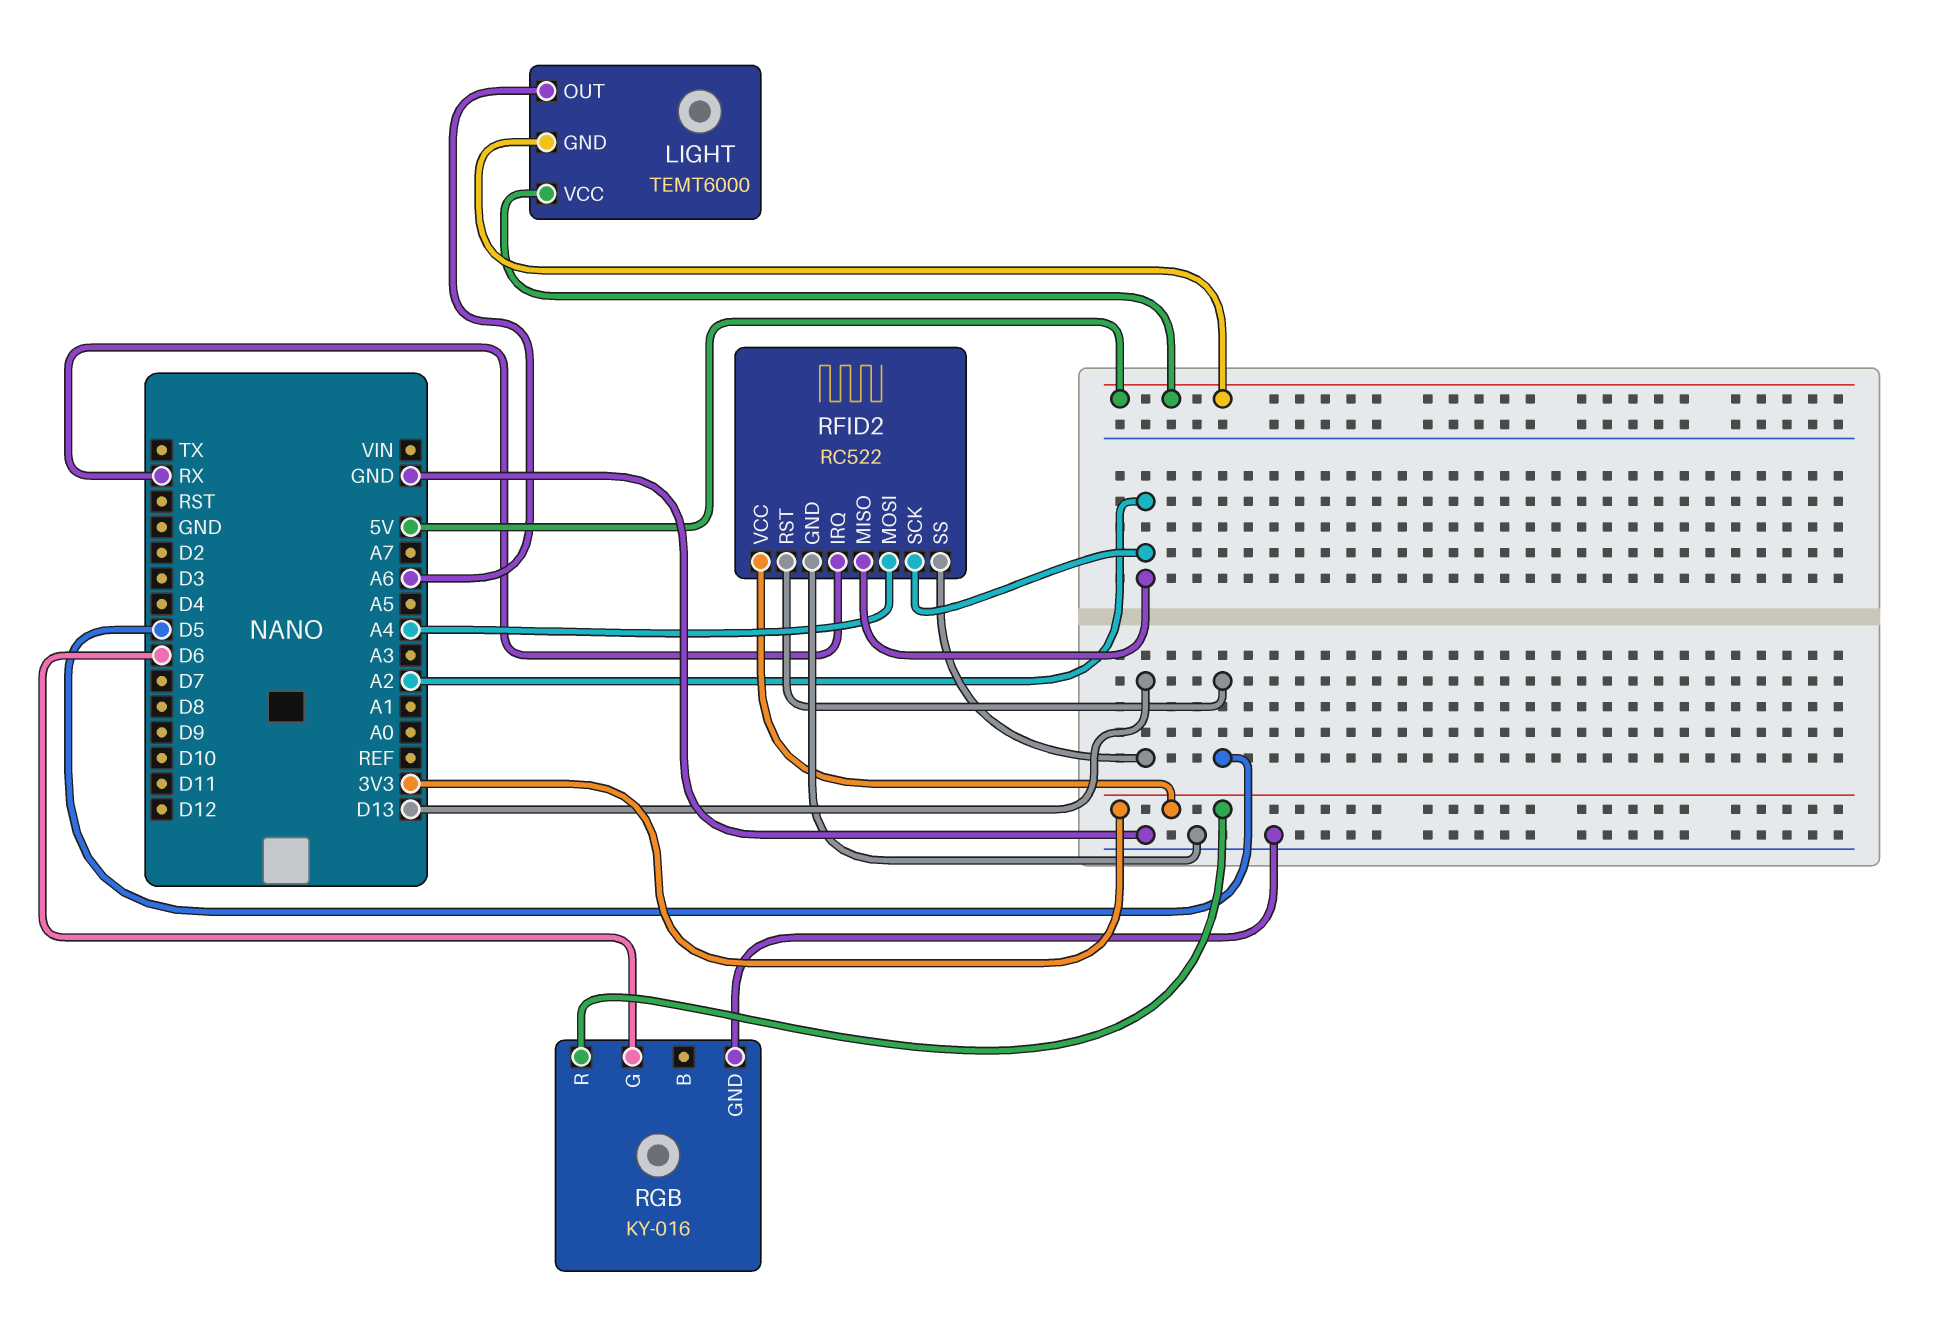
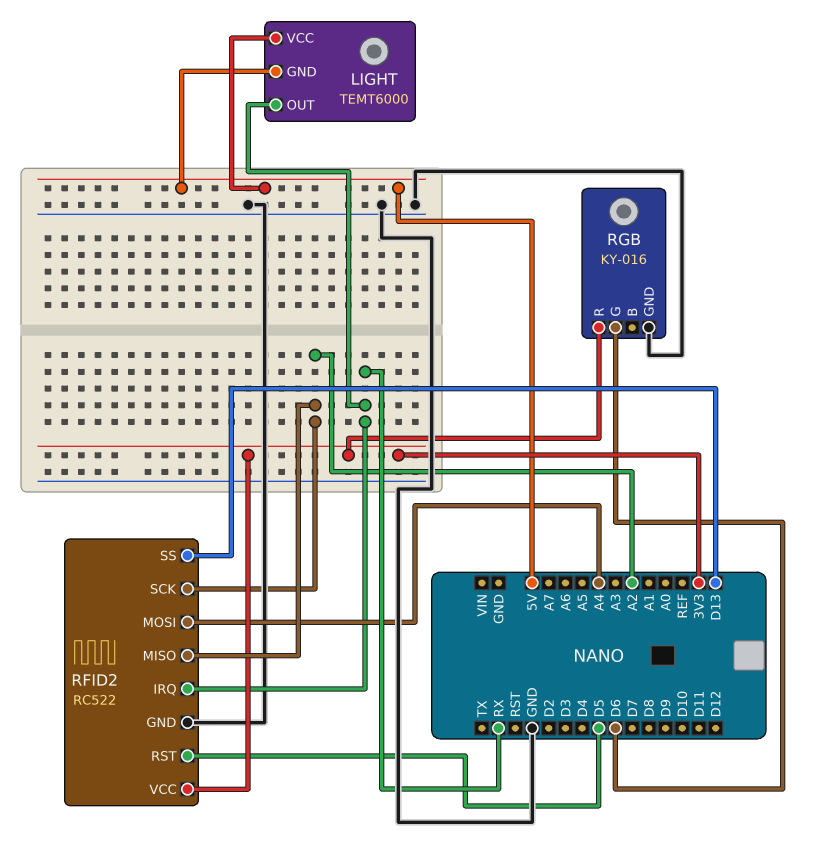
LIGHT pin OUT: A6 -> RX

